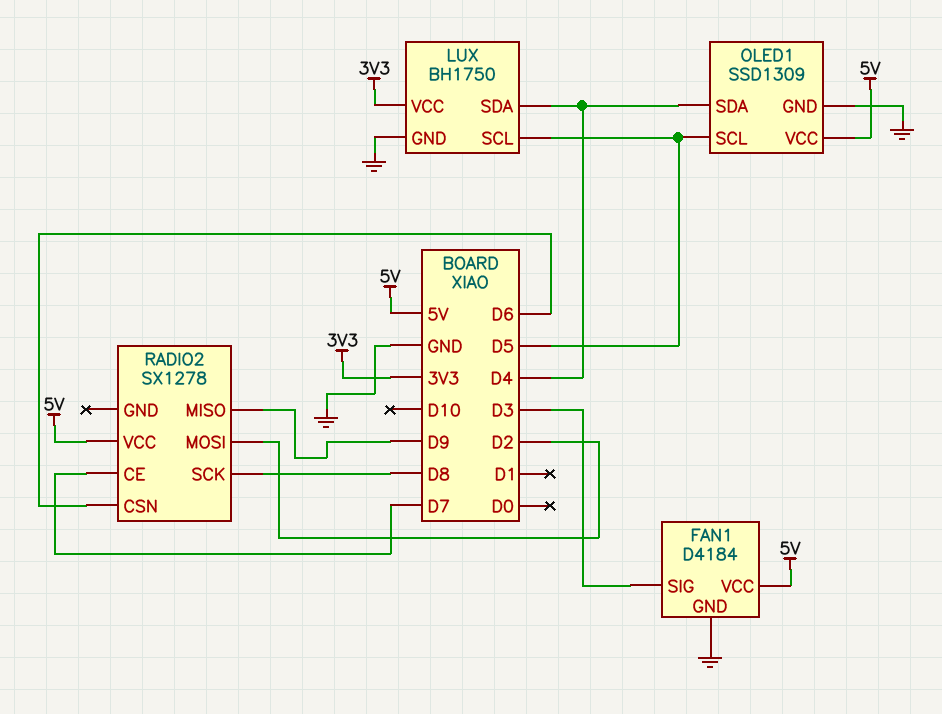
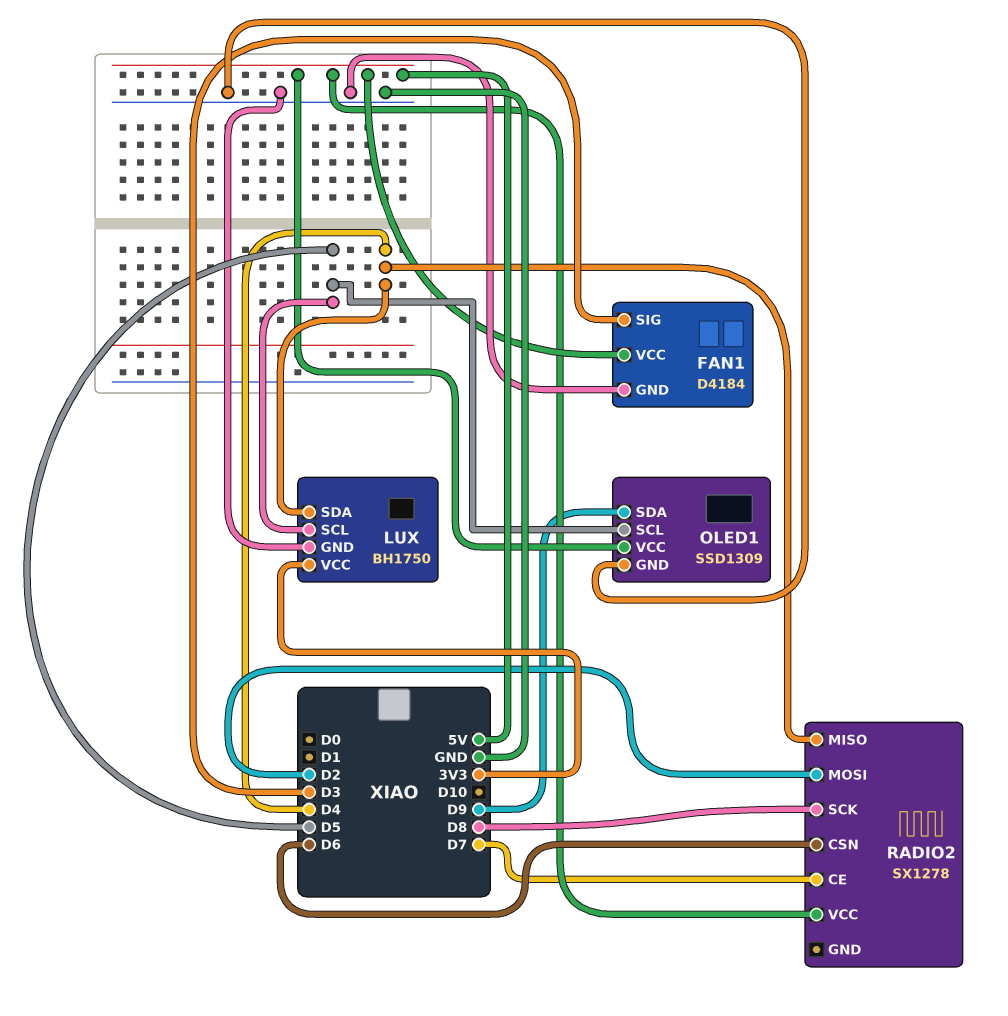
OLED1 pin SDA: D4 -> D9
RADIO2 pin MISO: D9 -> D4

